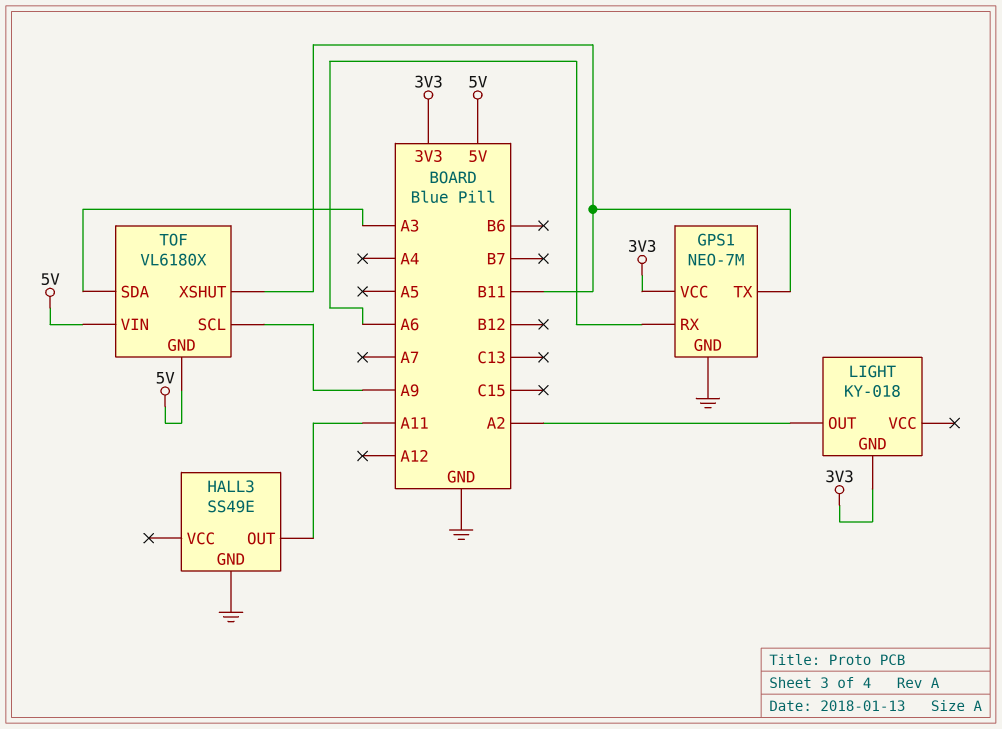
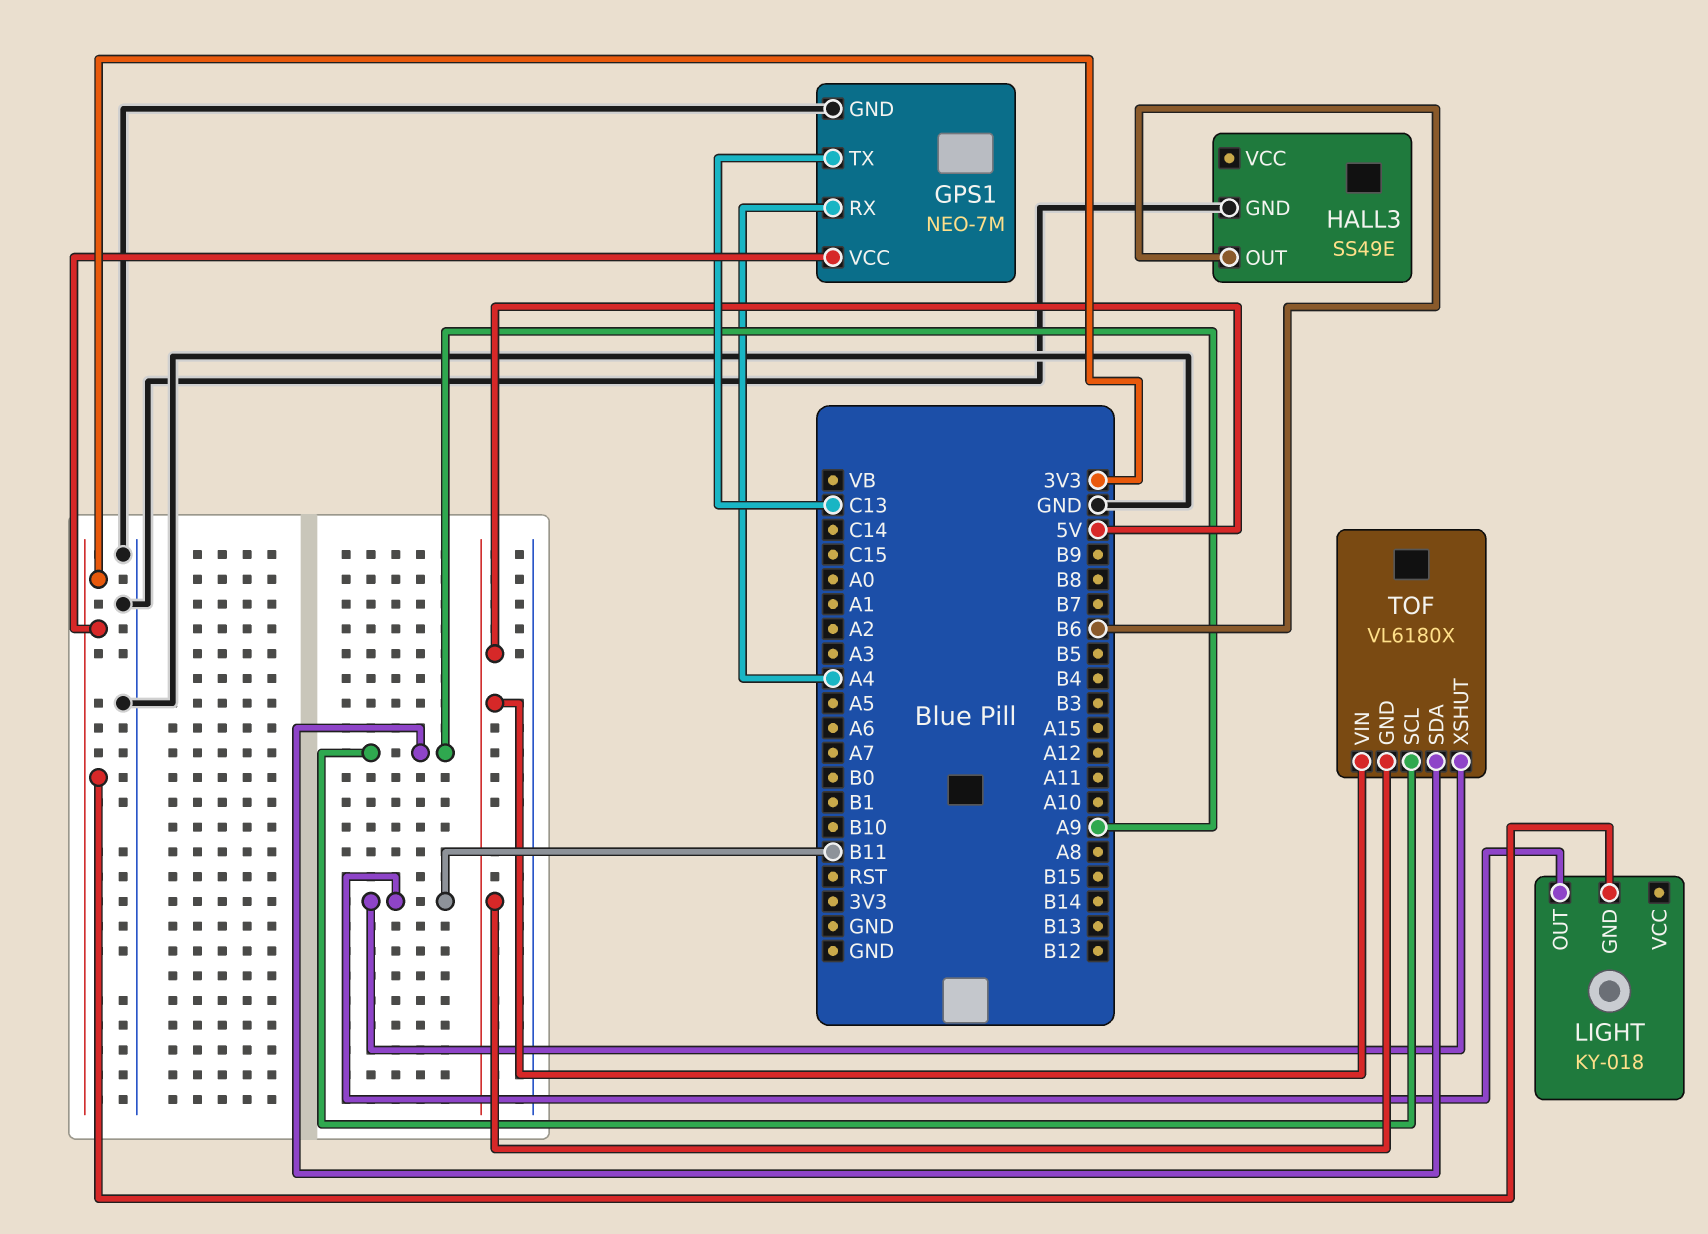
GPS1 pin RX: A6 -> A4
GPS1 pin TX: B11 -> C13
HALL3 pin OUT: A11 -> B6
LIGHT pin OUT: A2 -> B11
TOF pin SDA: A3 -> A9

